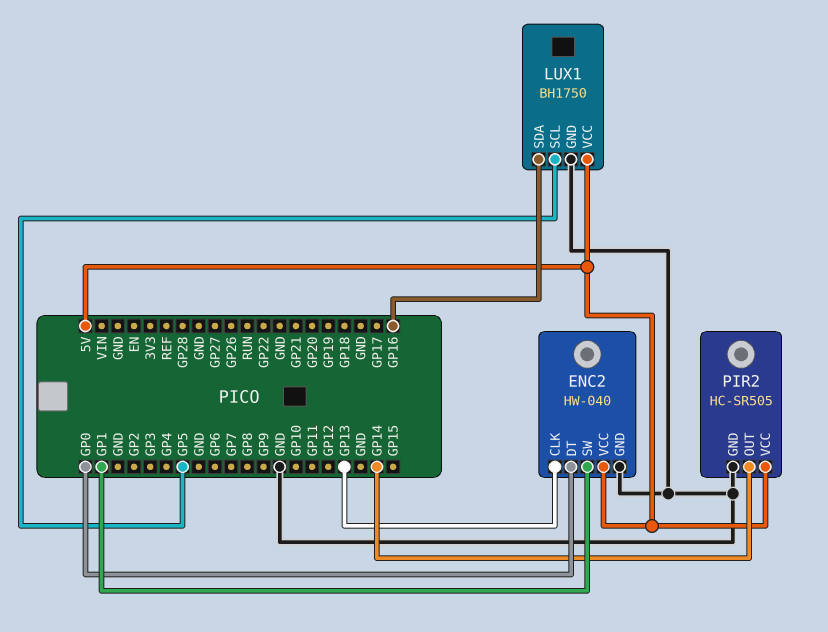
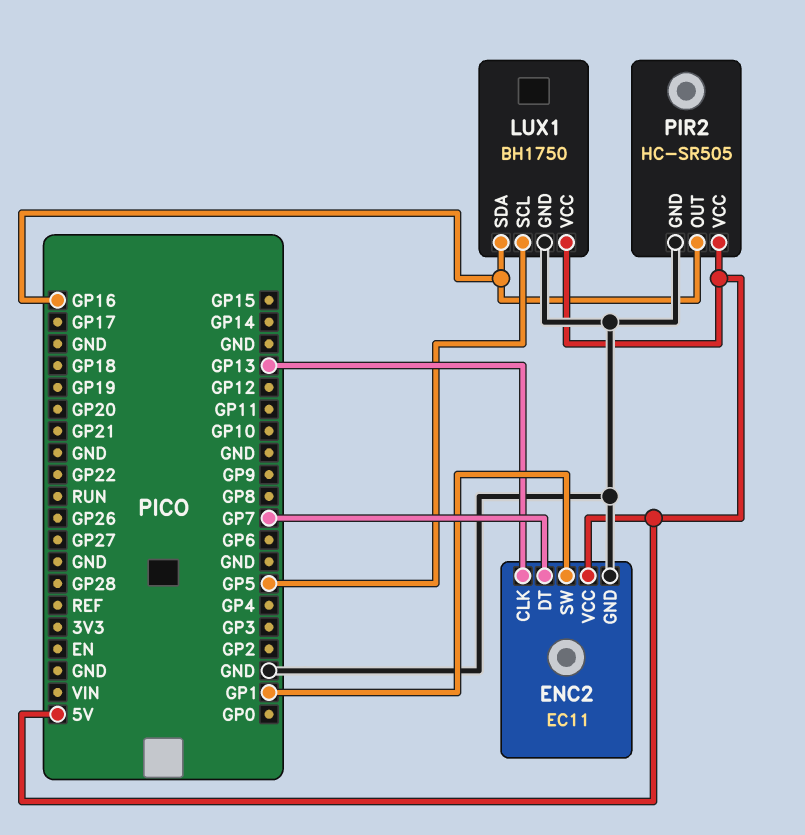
ENC2: HW-040 -> EC11
ENC2 pin DT: GP0 -> GP7
PIR2 pin OUT: GP14 -> GP16

